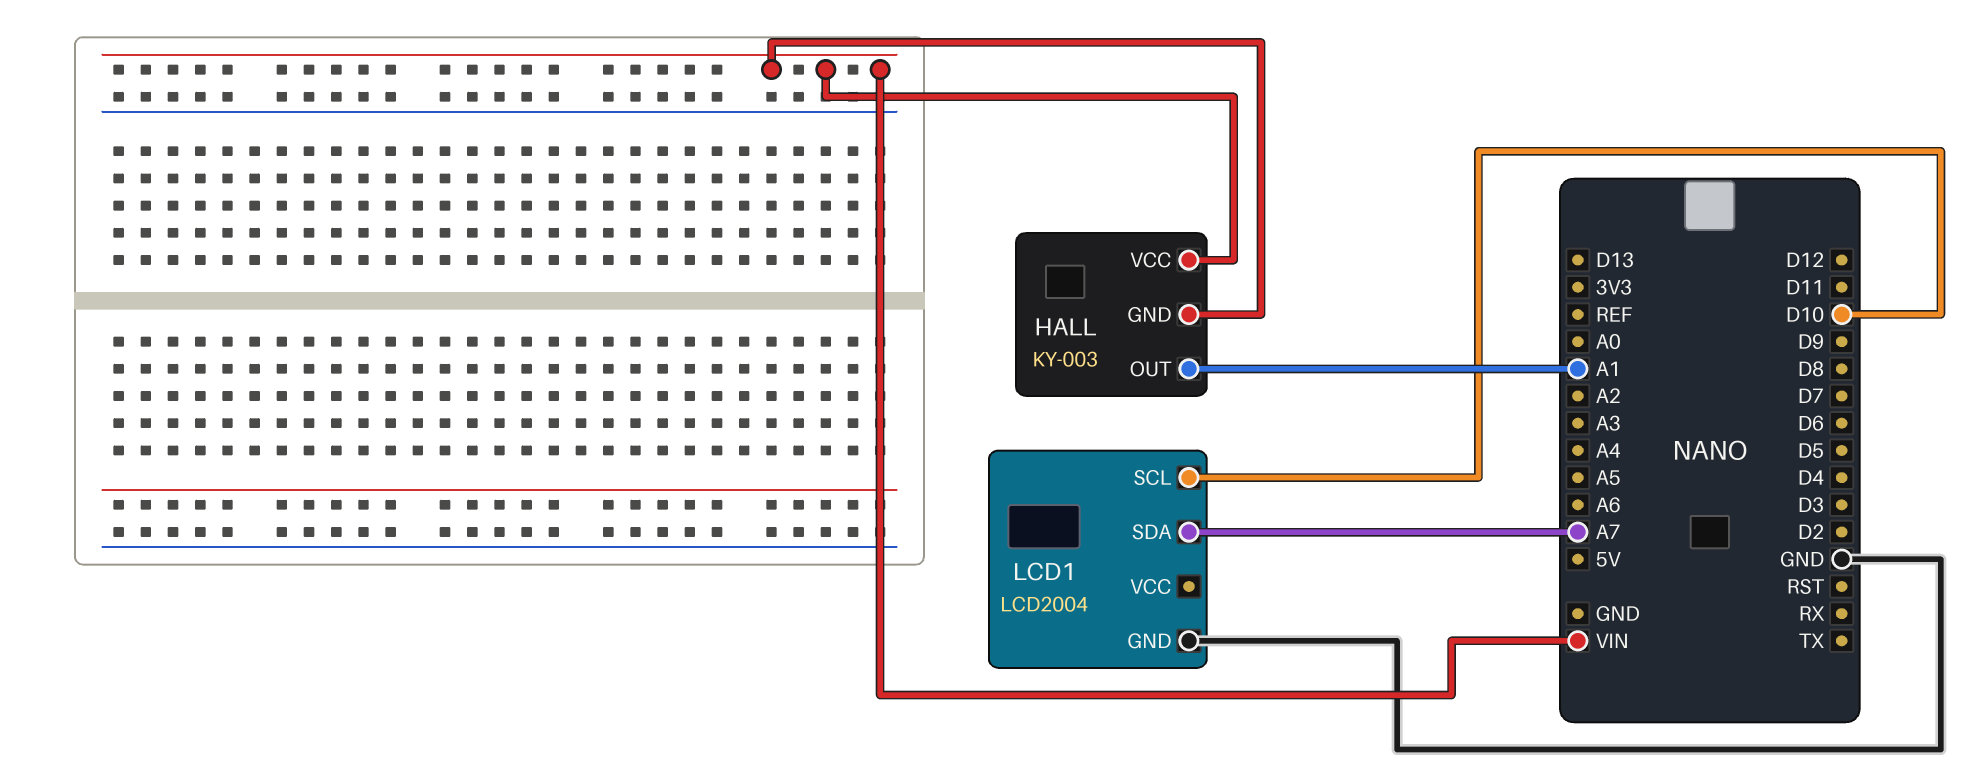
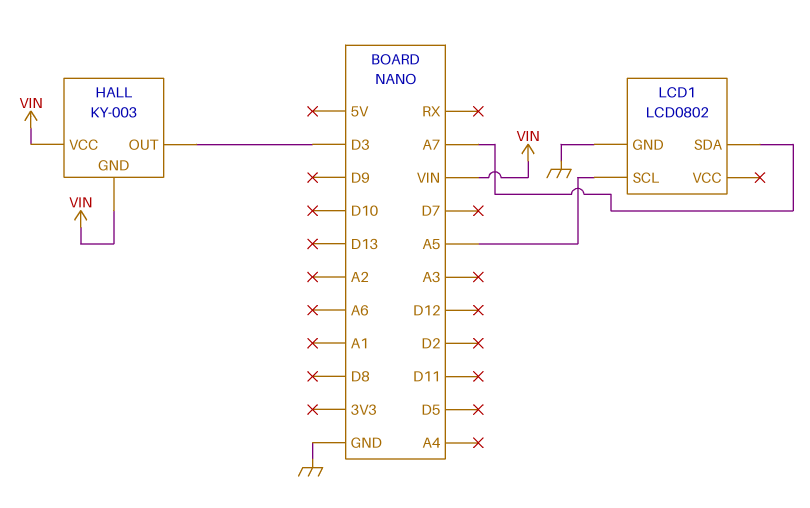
HALL pin OUT: A1 -> D3
LCD1: LCD2004 -> LCD0802
LCD1 pin SCL: D10 -> A5

